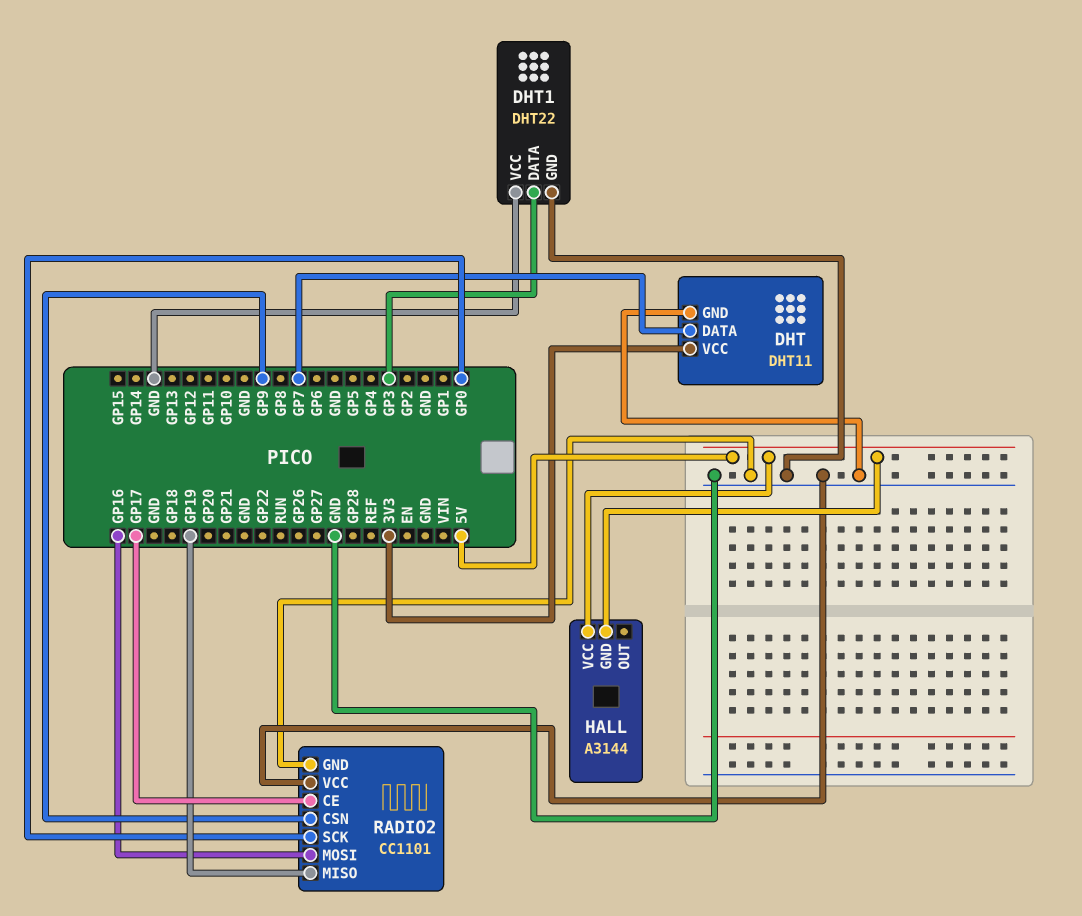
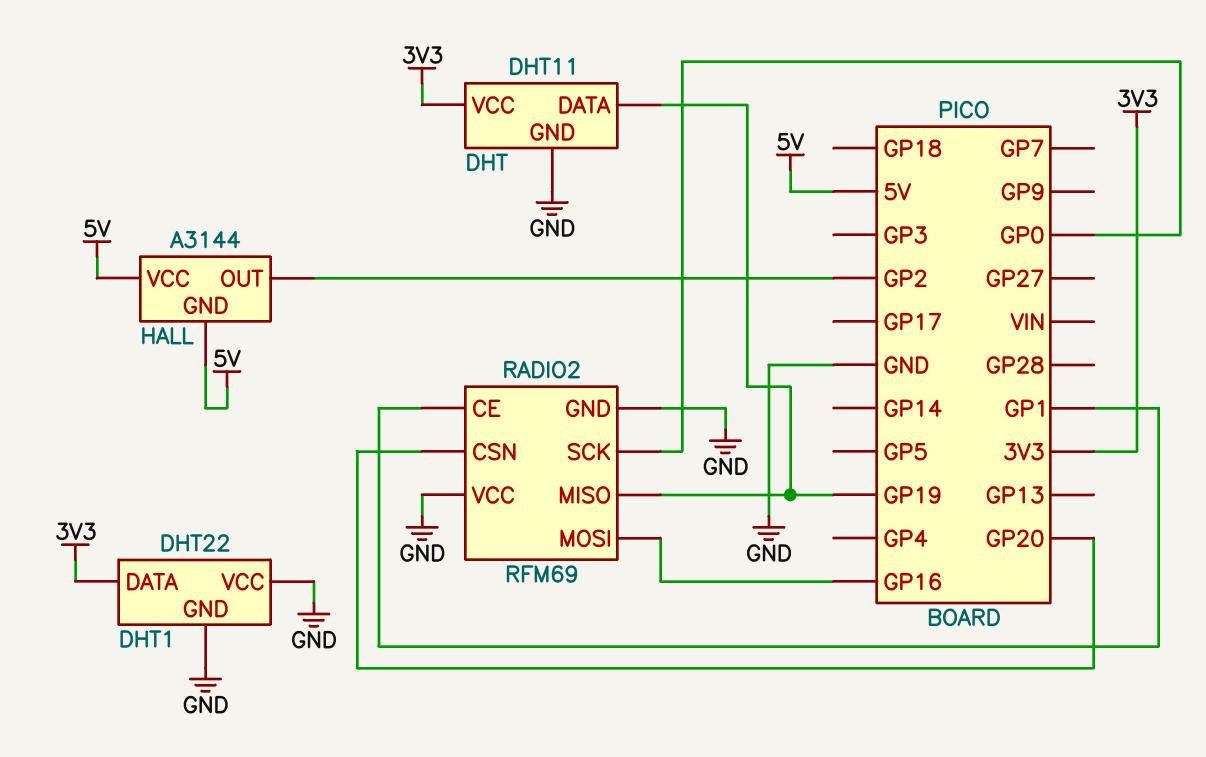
DHT pin DATA: GP7 -> GP19
DHT1 pin DATA: GP3 -> 3V3
HALL pin OUT: none -> GP2
RADIO2: CC1101 -> RFM69
RADIO2 pin CE: GP17 -> GP1
RADIO2 pin CSN: GP9 -> GP20

